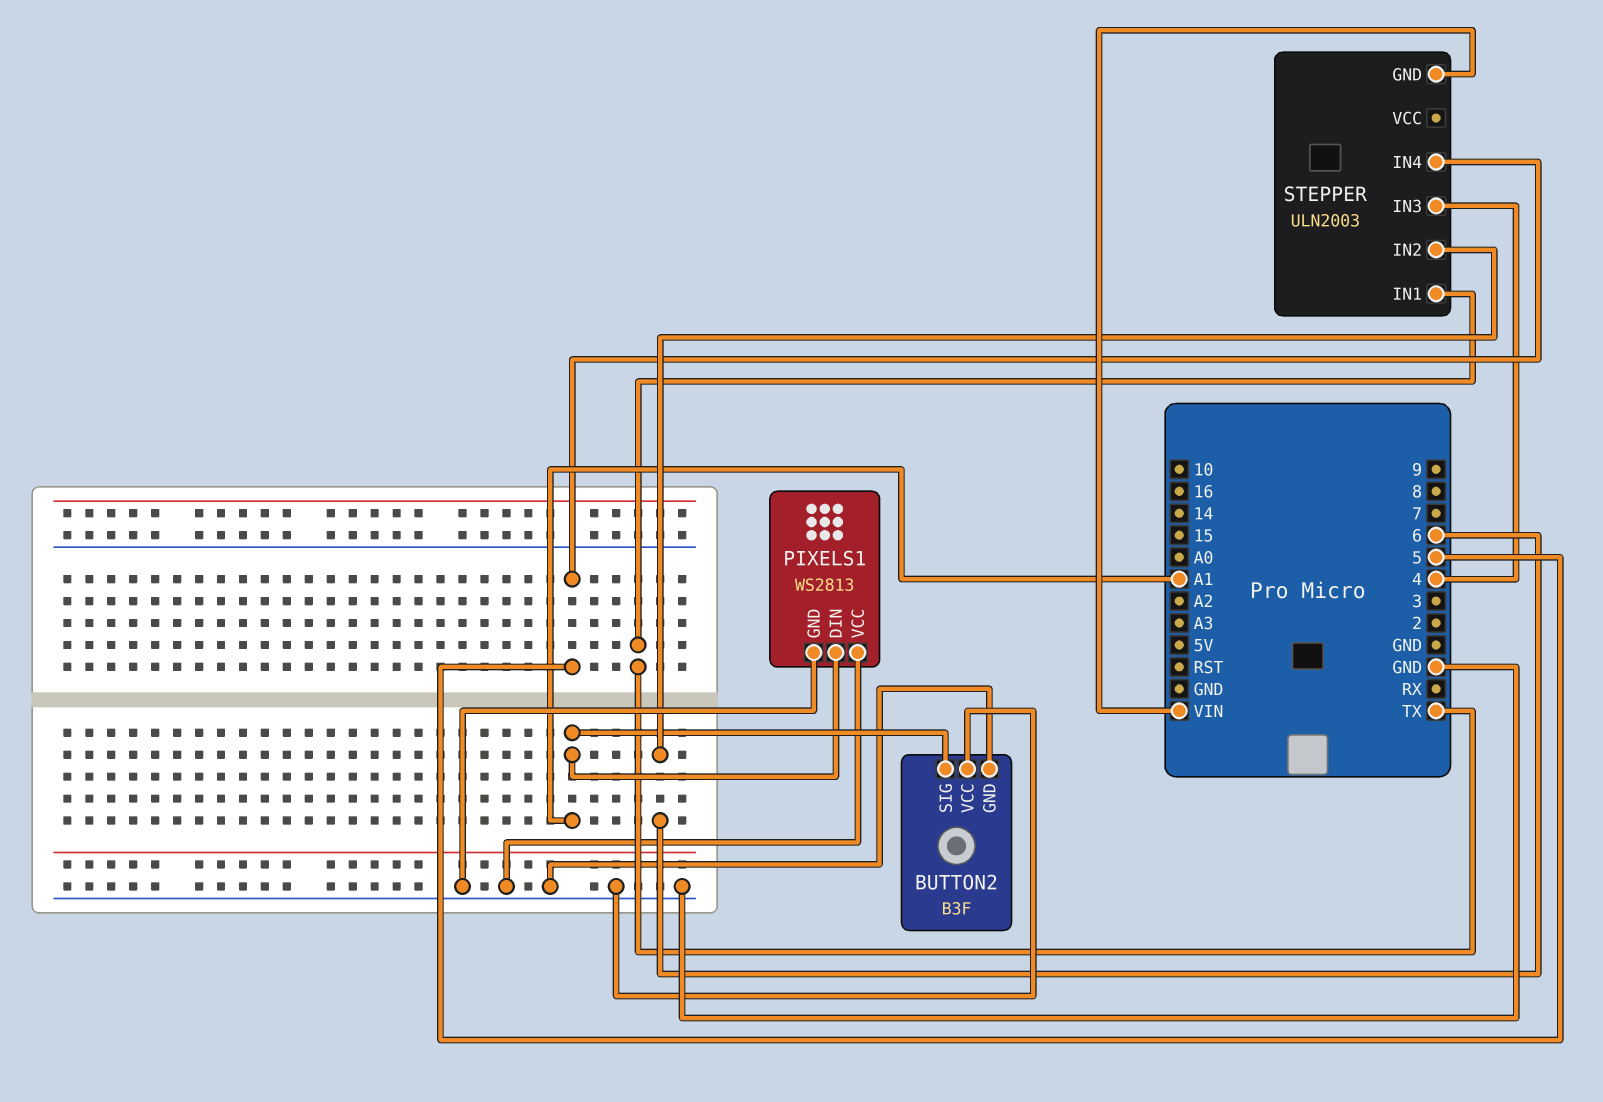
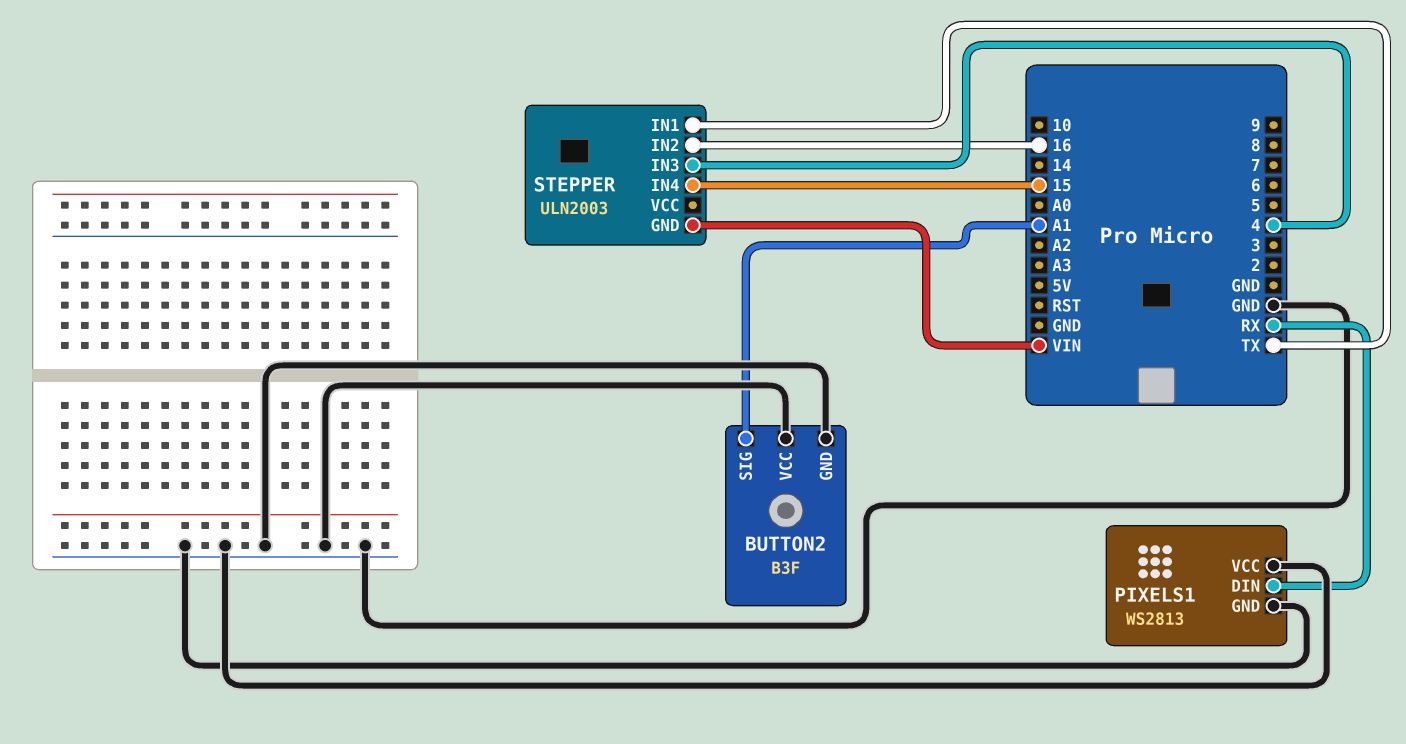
PIXELS1 pin DIN: A1 -> RX
STEPPER pin IN2: 6 -> 16
STEPPER pin IN4: 5 -> 15

